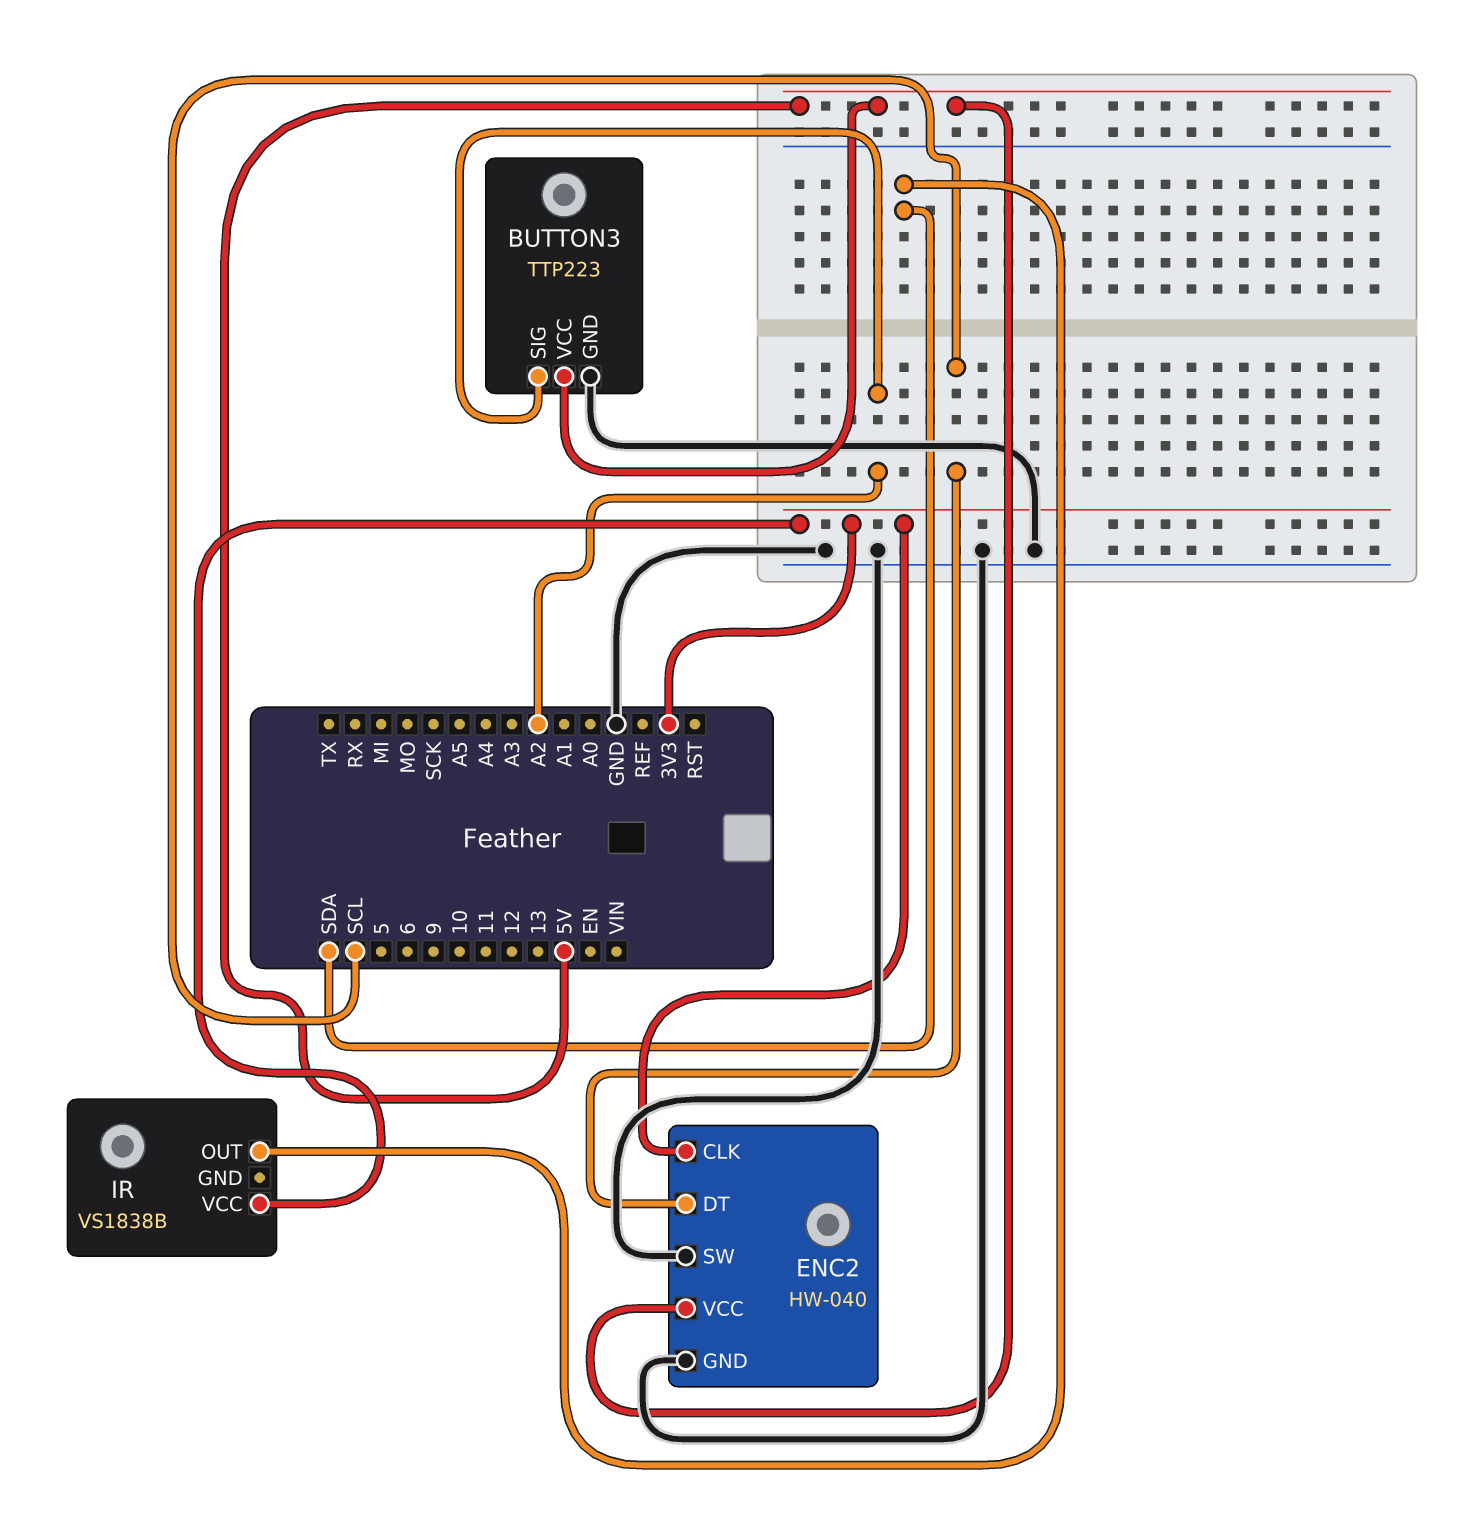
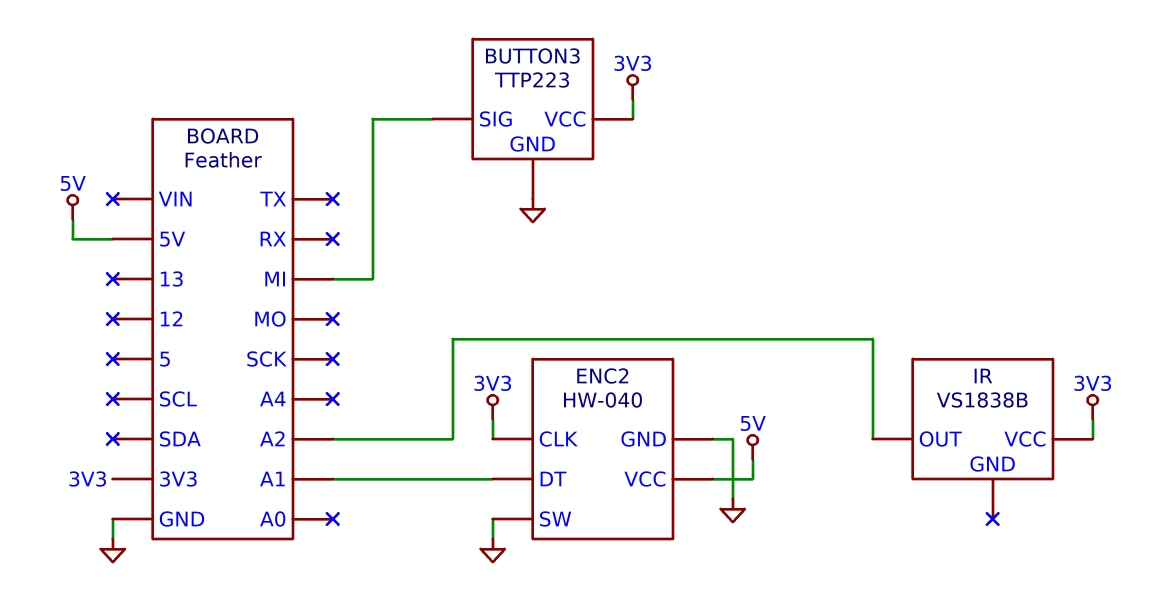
BUTTON3 pin SIG: A2 -> MI
BUTTON3 pin VCC: 5V -> 3V3
ENC2 pin DT: SCL -> A1
IR pin OUT: SDA -> A2

